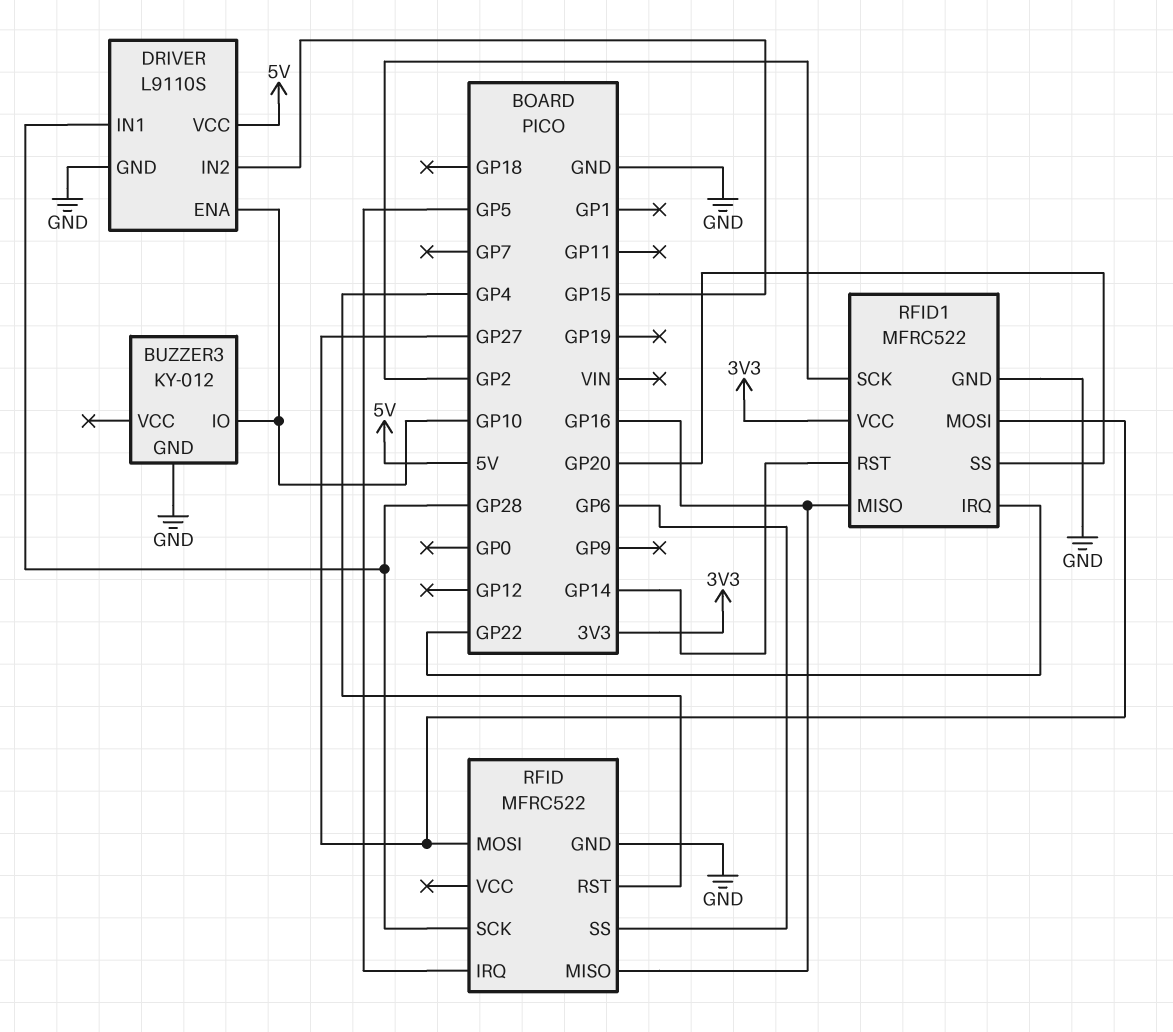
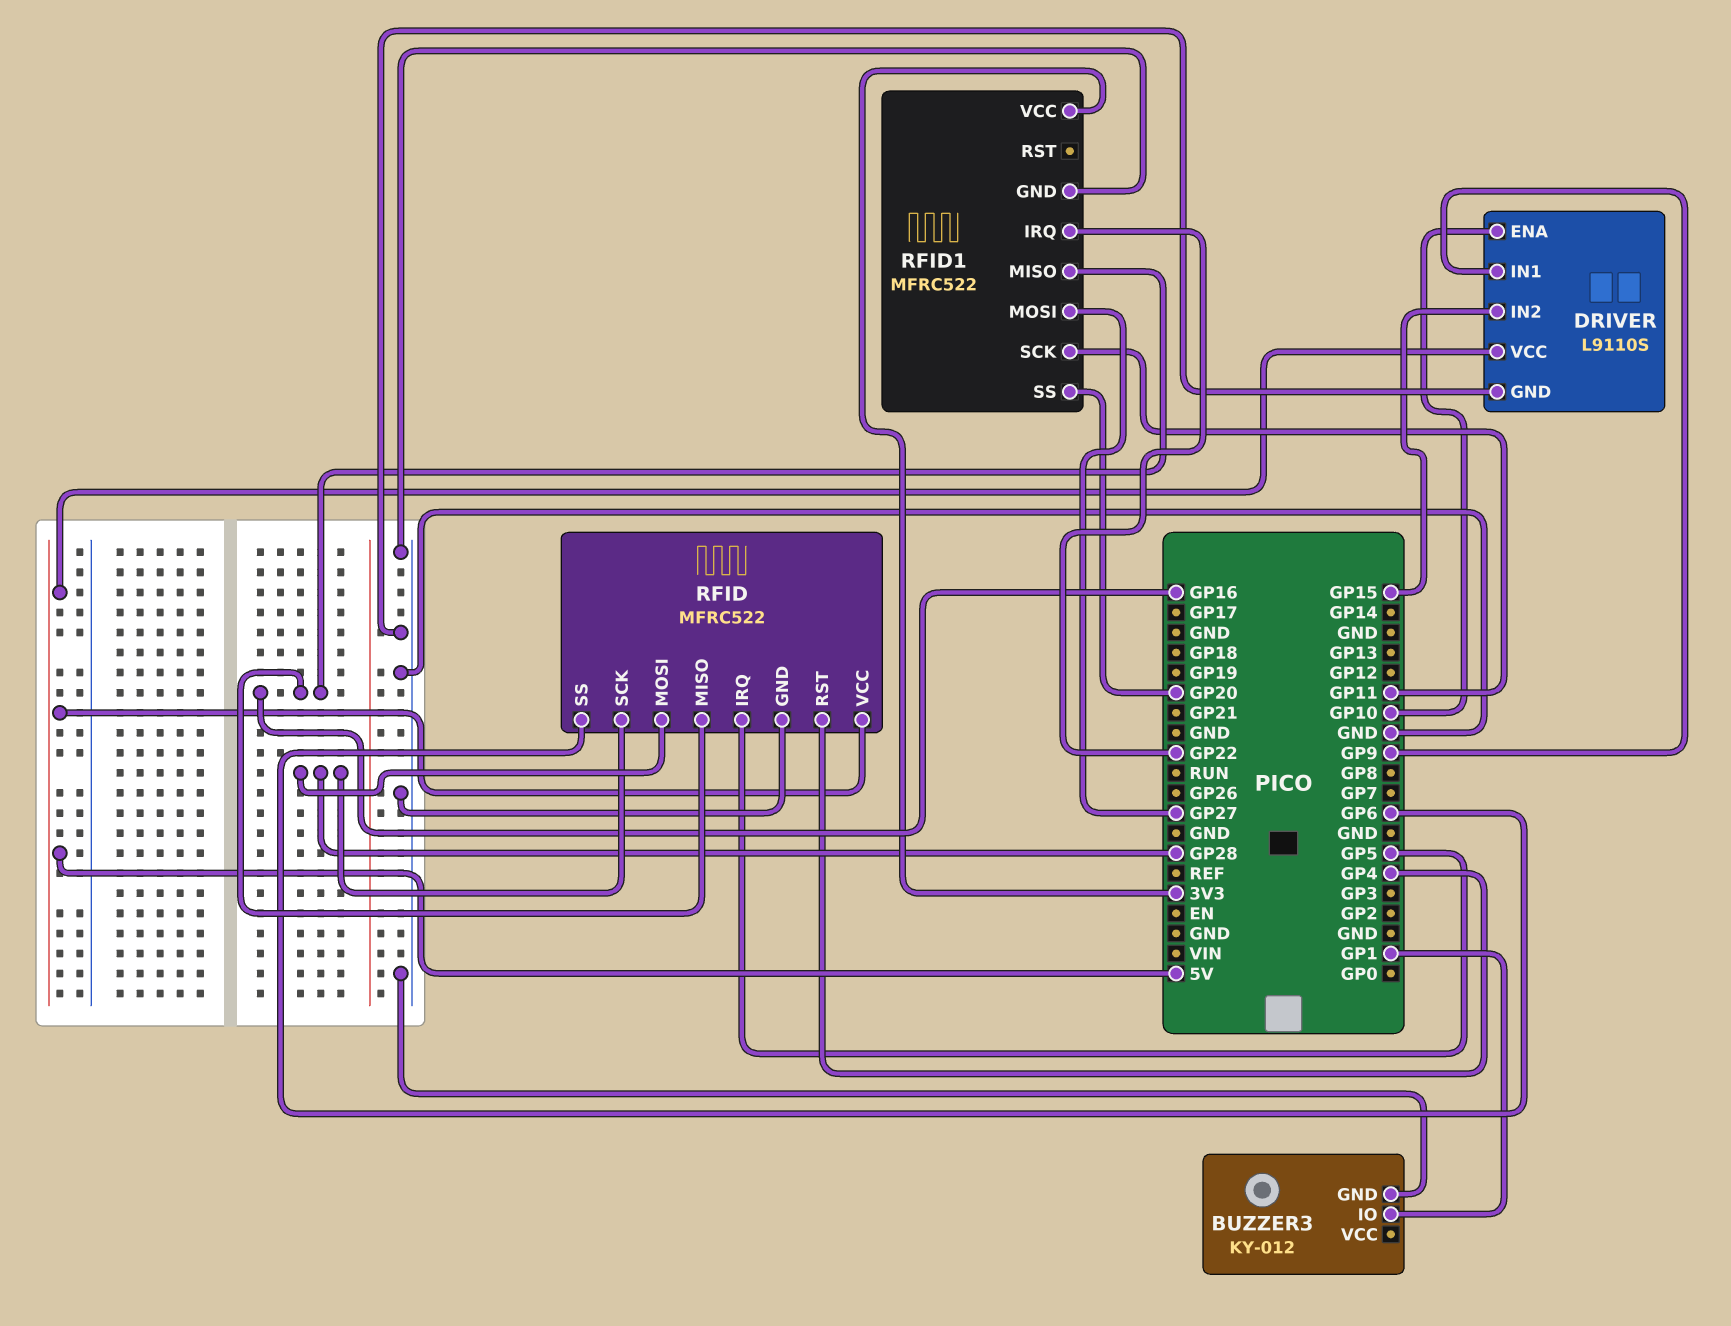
BUZZER3 pin IO: GP10 -> GP1
DRIVER pin IN1: GP28 -> GP9
RFID pin MOSI: GP27 -> GP28
RFID pin VCC: none -> 5V
RFID1 pin RST: GP14 -> none
RFID1 pin SCK: GP2 -> GP11

